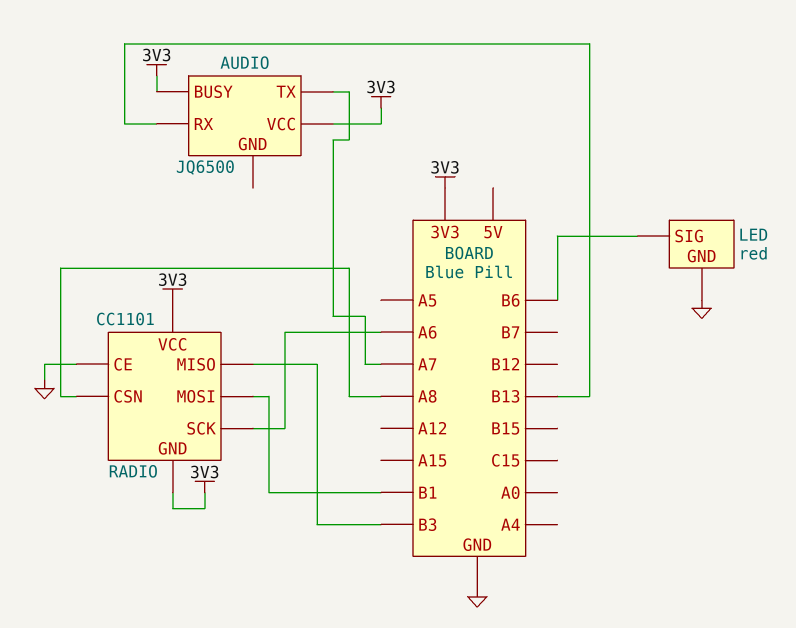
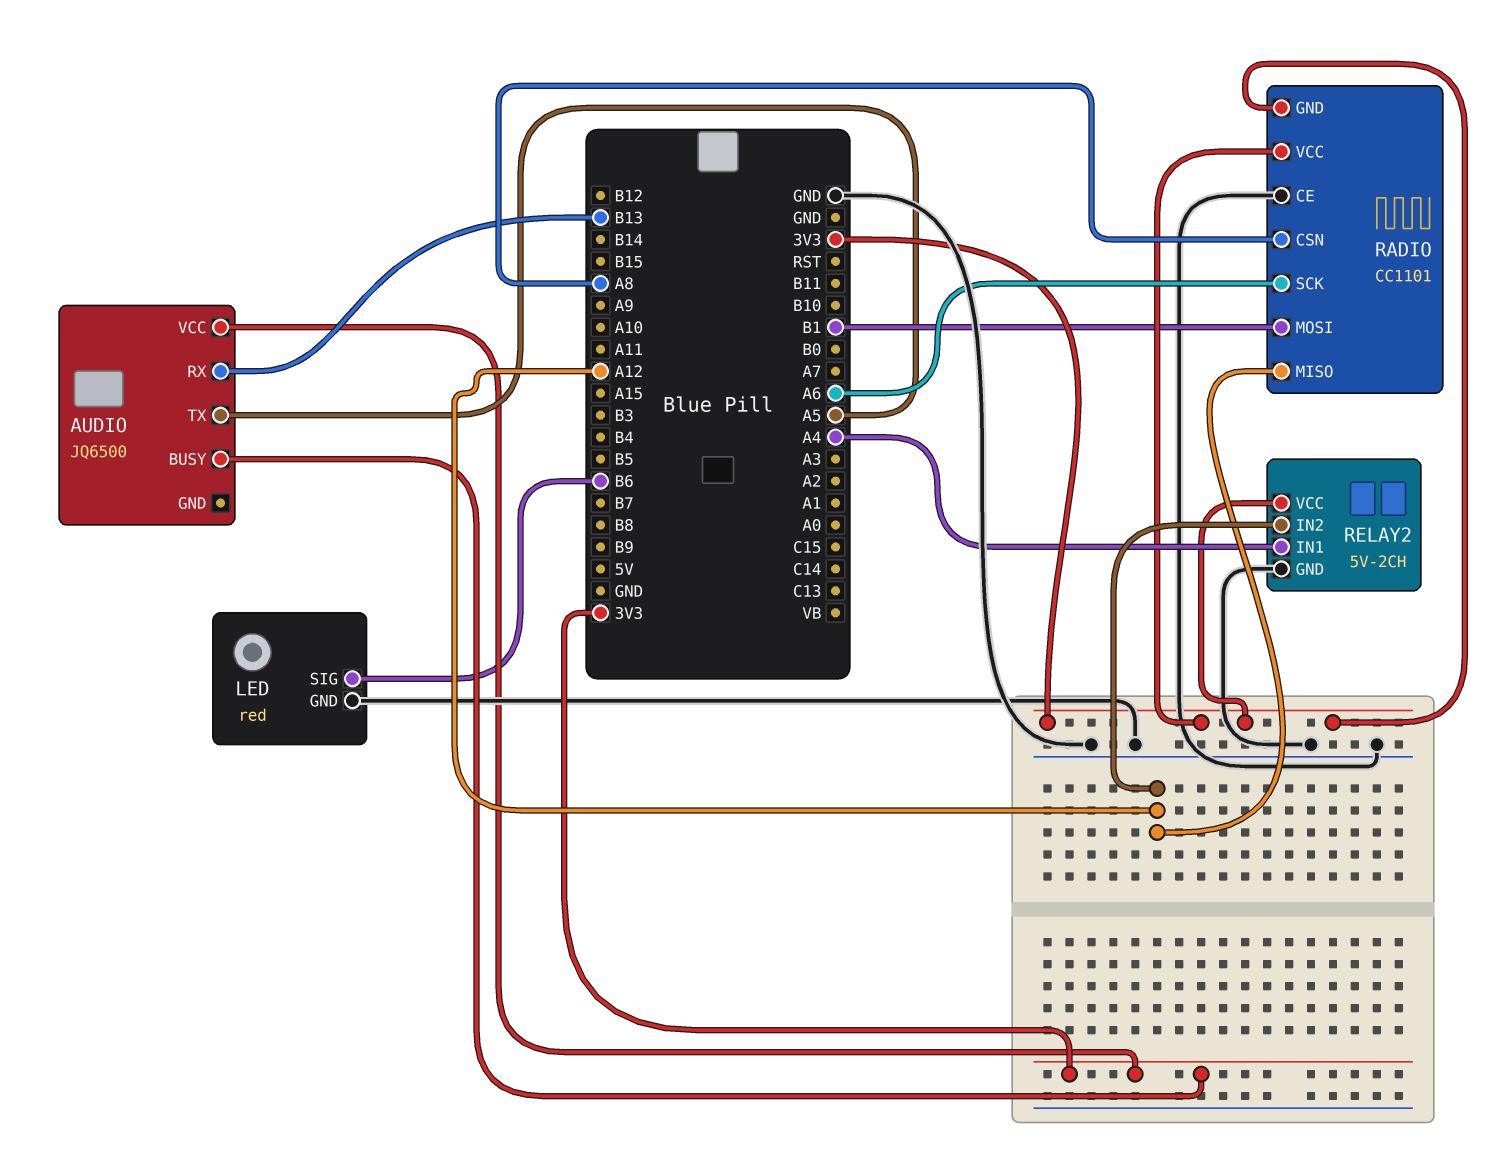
AUDIO pin TX: A7 -> A5
RADIO pin MISO: B3 -> A12
RELAY2: none -> 5V-2CH
RELAY2 pin GND: none -> GND
RELAY2 pin IN1: none -> A4
RELAY2 pin IN2: none -> A12
RELAY2 pin VCC: none -> 3V3

